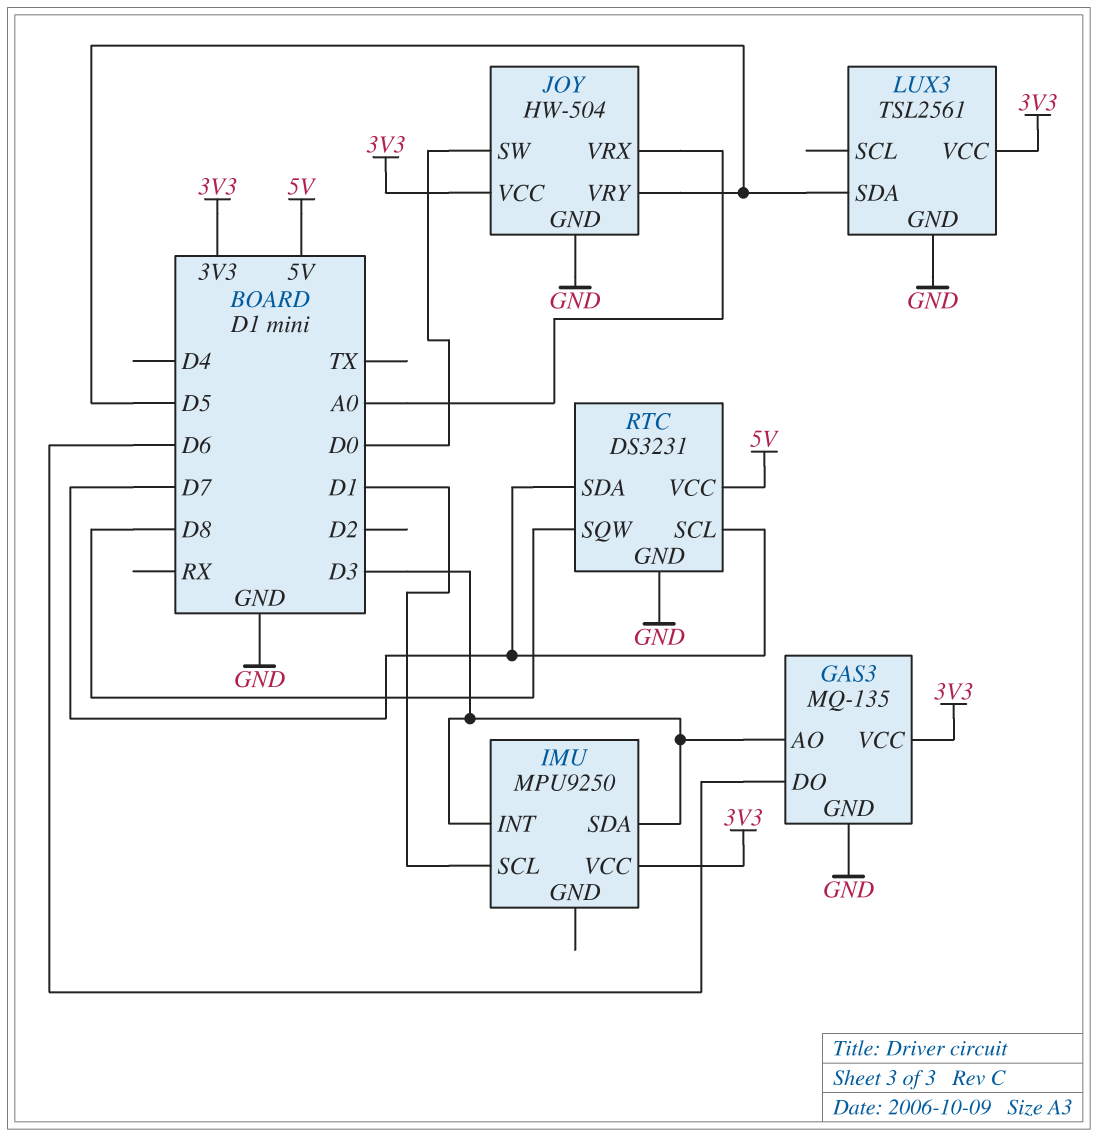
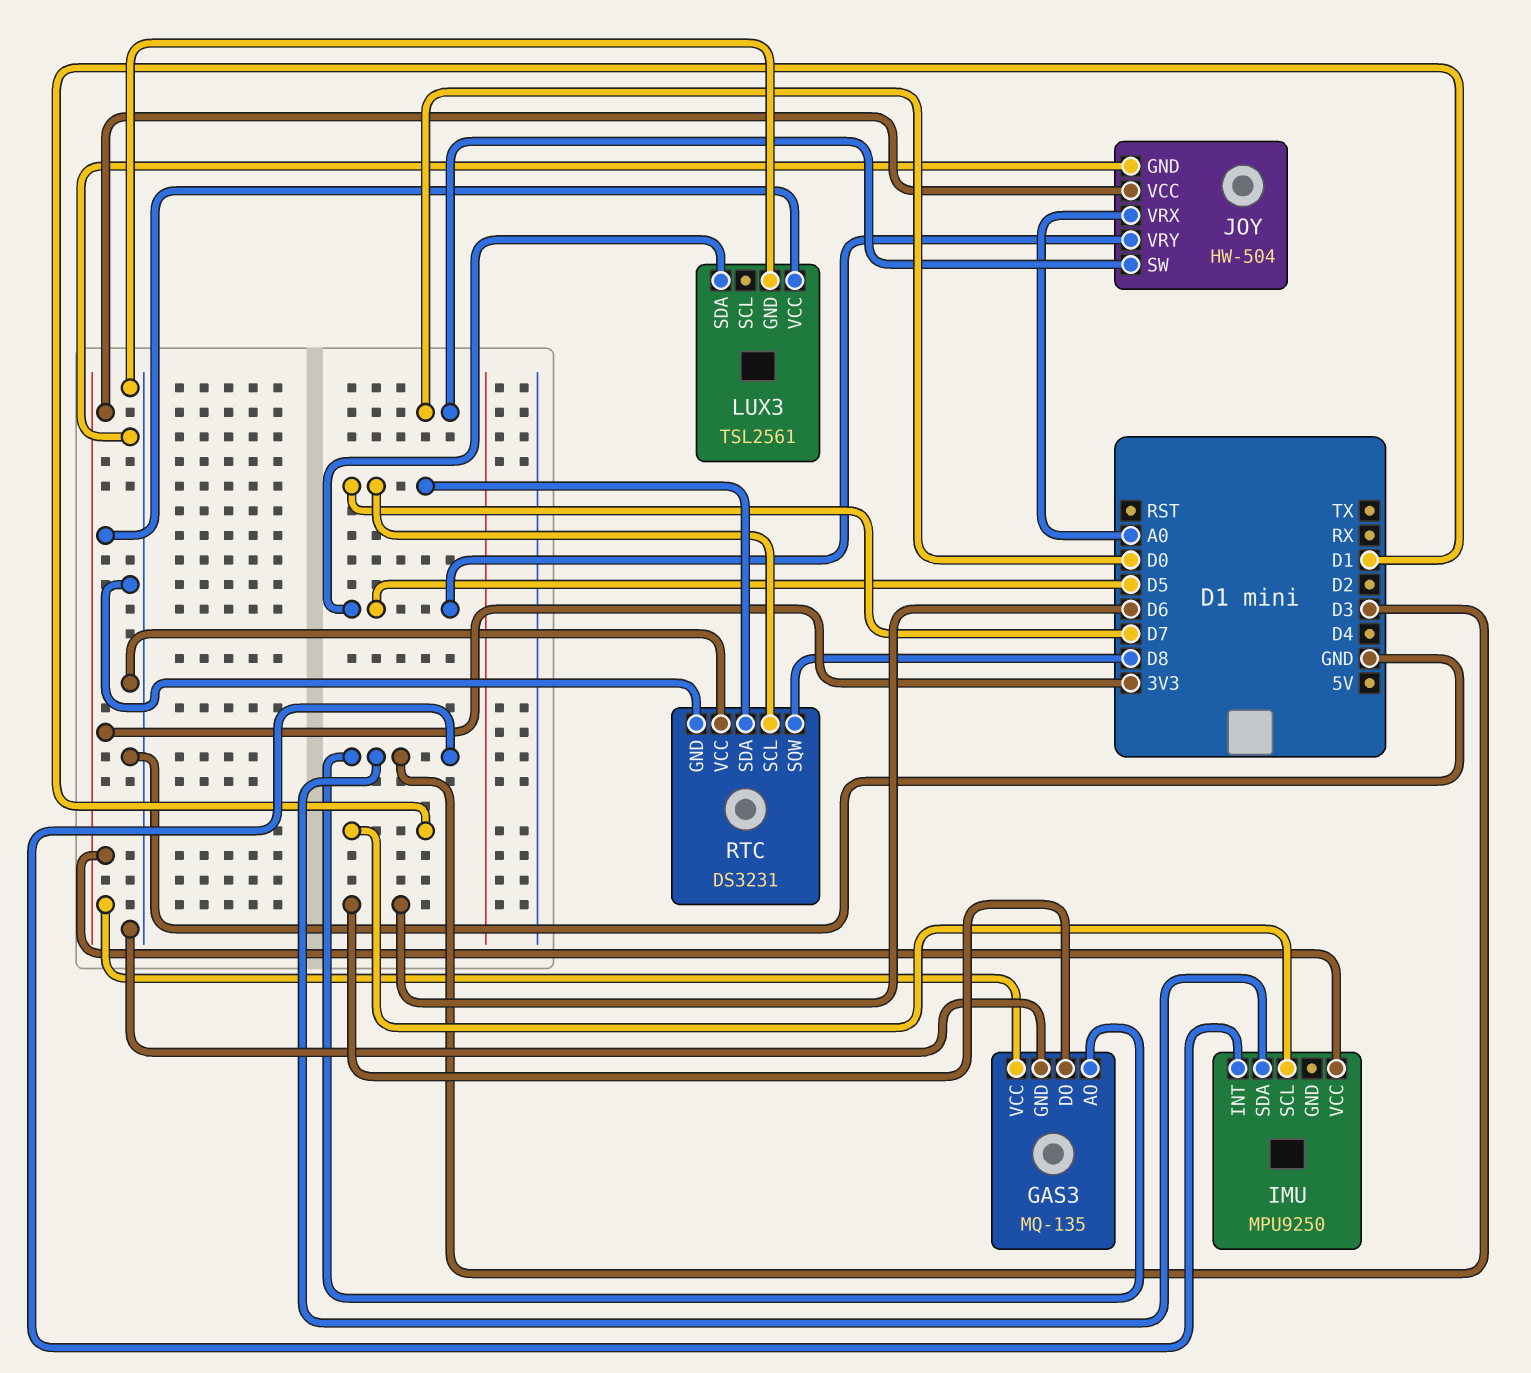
RTC pin VCC: 5V -> GND

